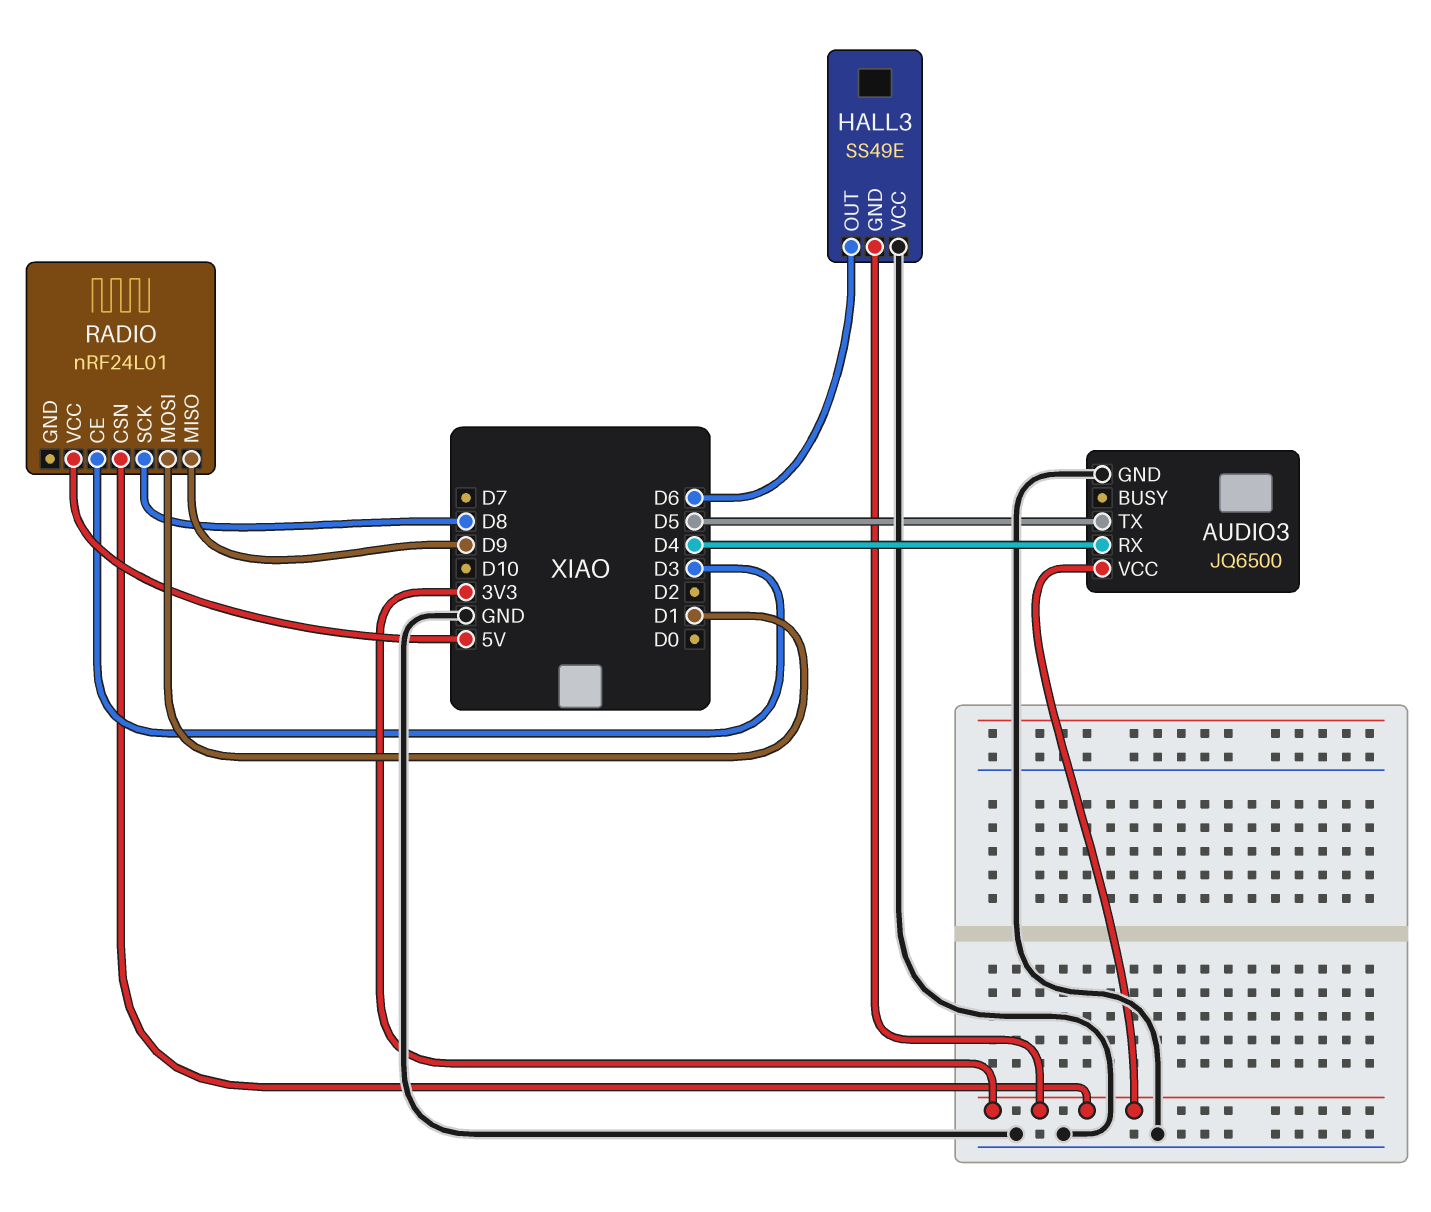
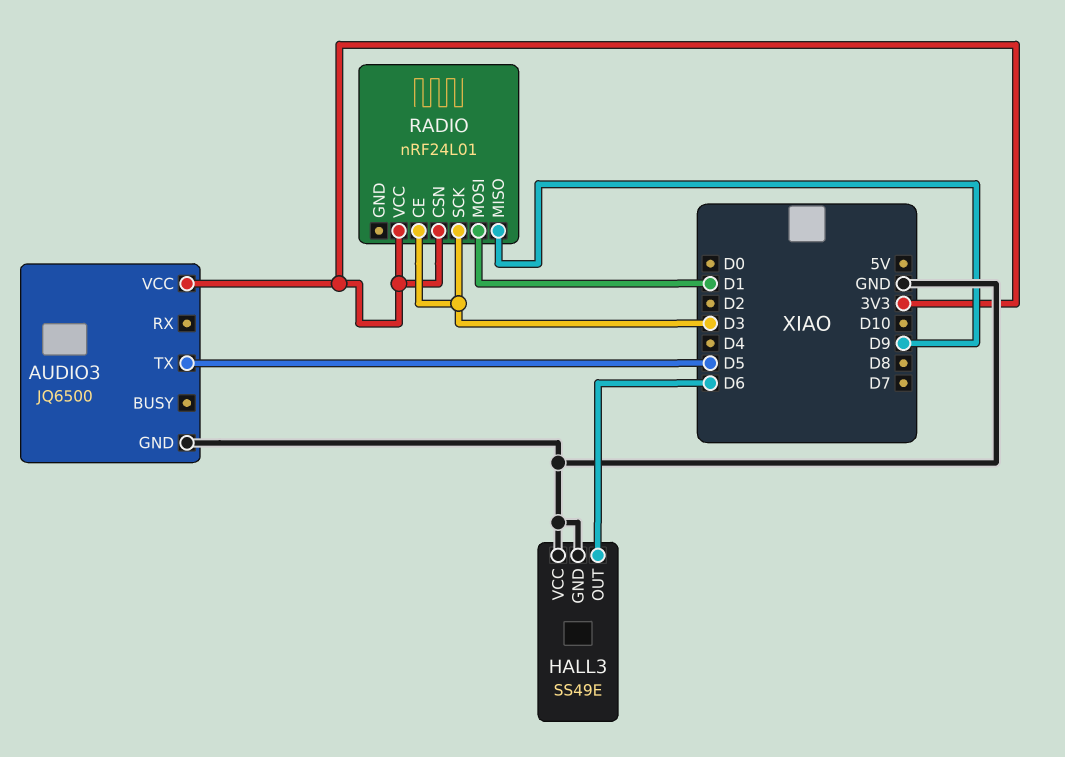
AUDIO3 pin RX: D4 -> none
HALL3 pin GND: 3V3 -> GND
RADIO pin SCK: D8 -> D3
RADIO pin VCC: 5V -> 3V3

